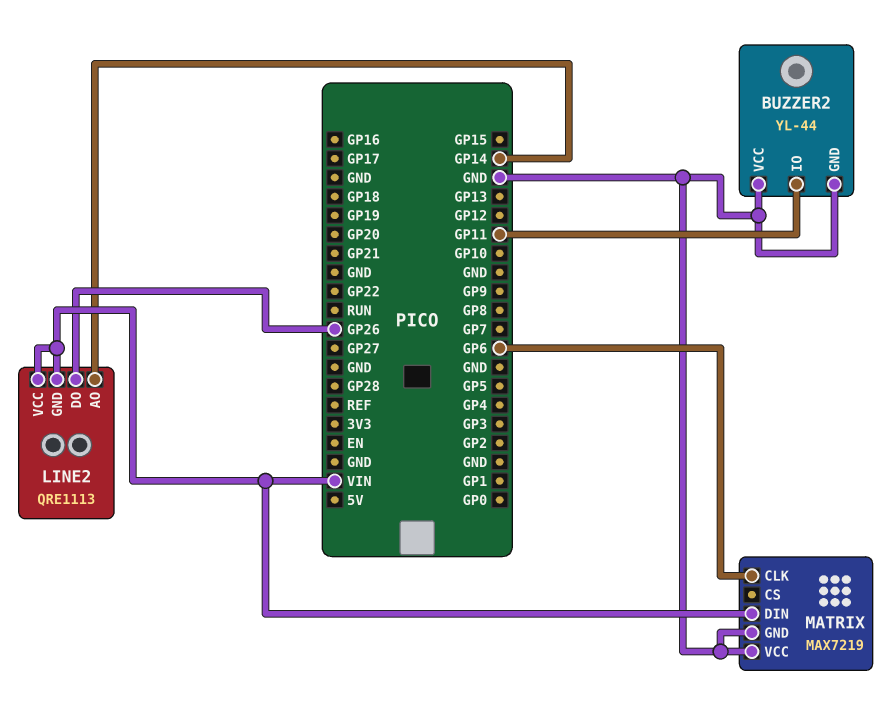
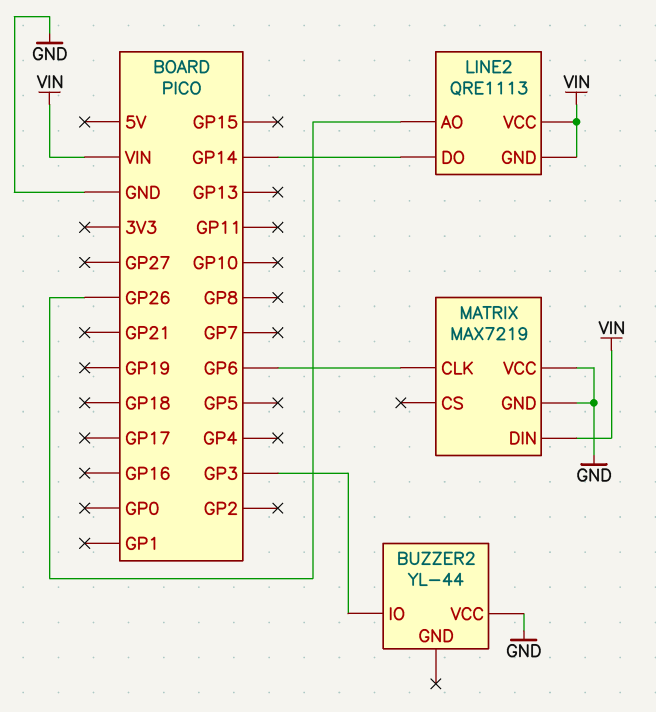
BUZZER2 pin GND: GND -> none
BUZZER2 pin IO: GP11 -> GP3
LINE2 pin AO: GP14 -> GP26
LINE2 pin DO: GP26 -> GP14

